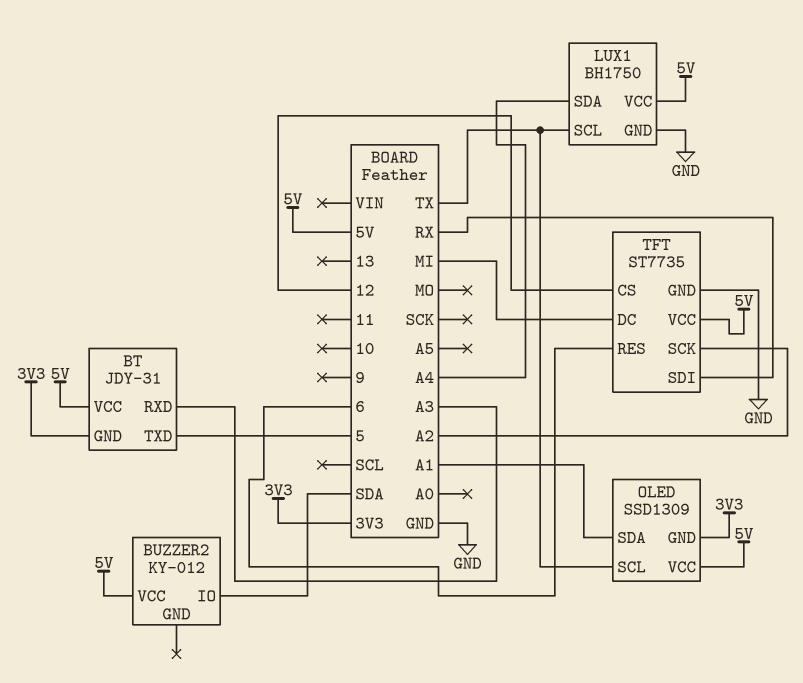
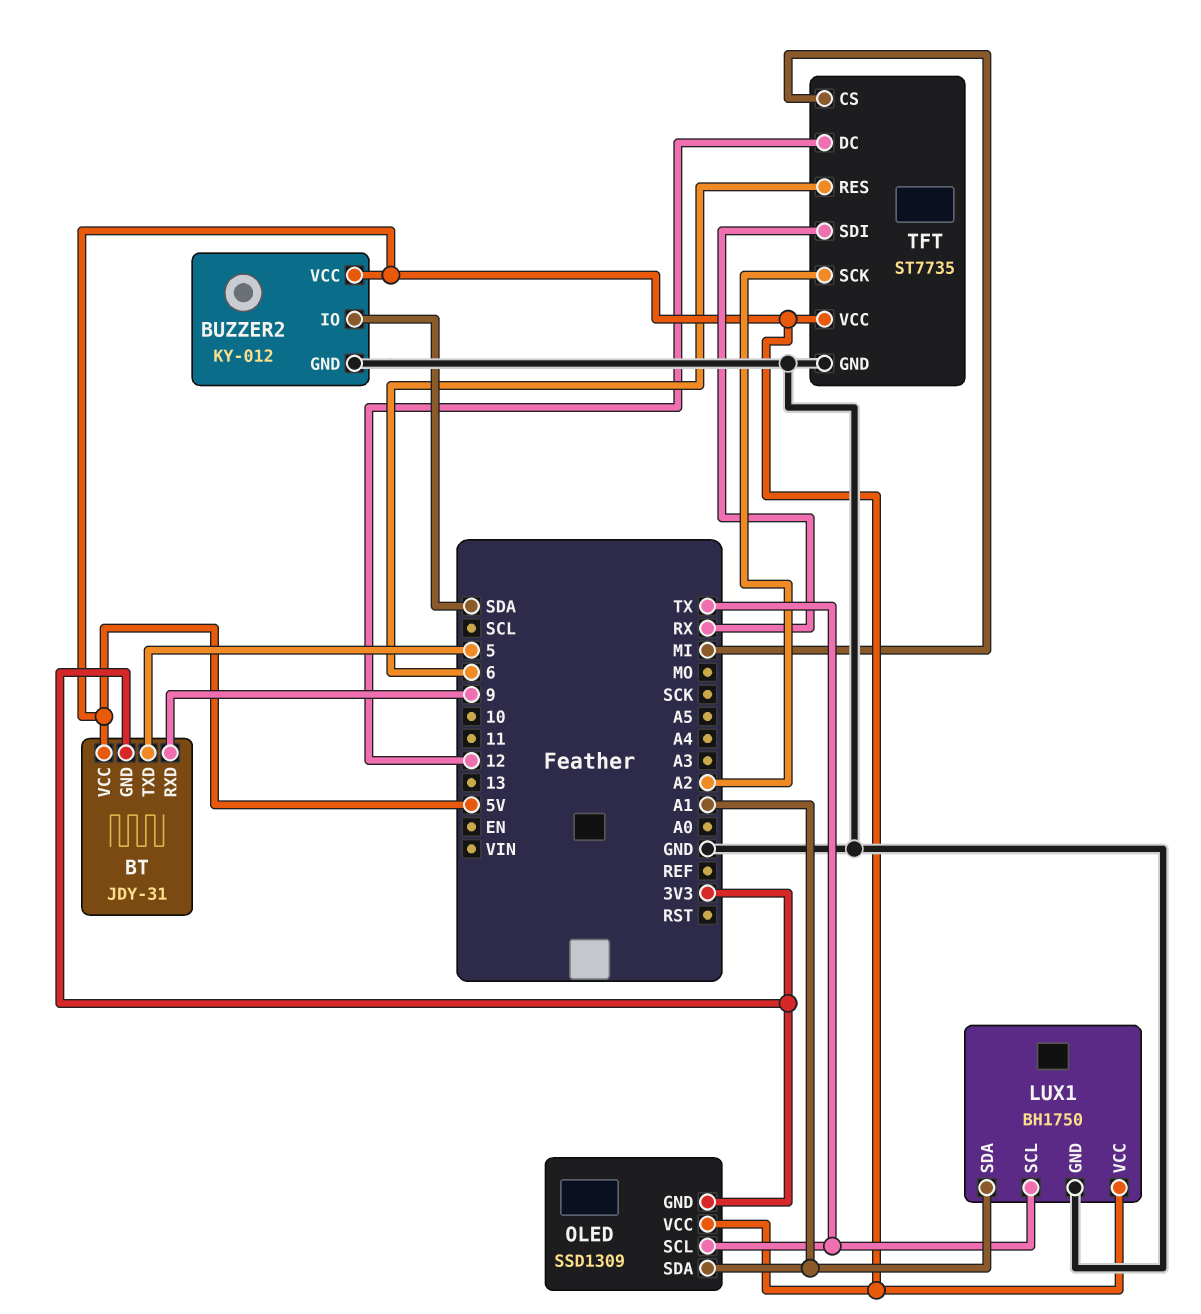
BT pin RXD: A3 -> 9
BUZZER2 pin GND: none -> GND
LUX1 pin SDA: A4 -> A1
TFT pin CS: 12 -> MI
TFT pin DC: MI -> 12

